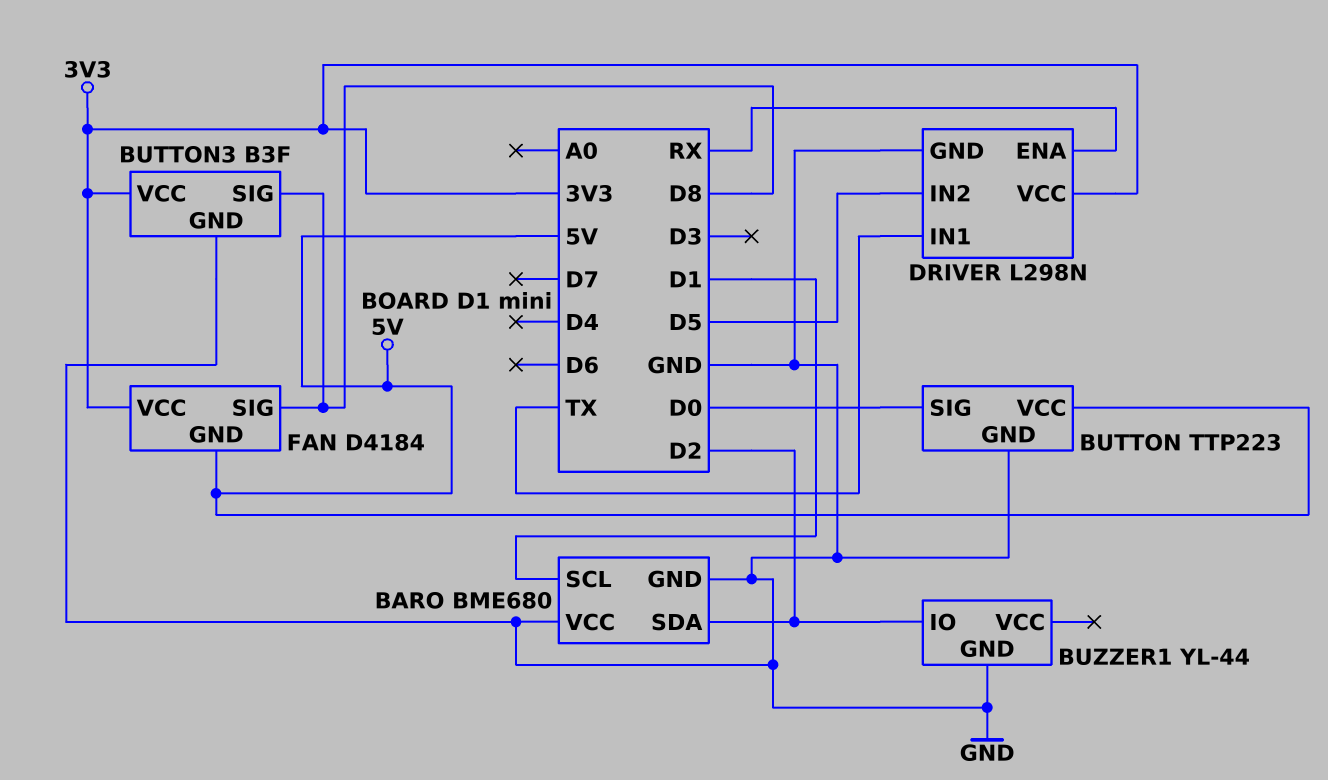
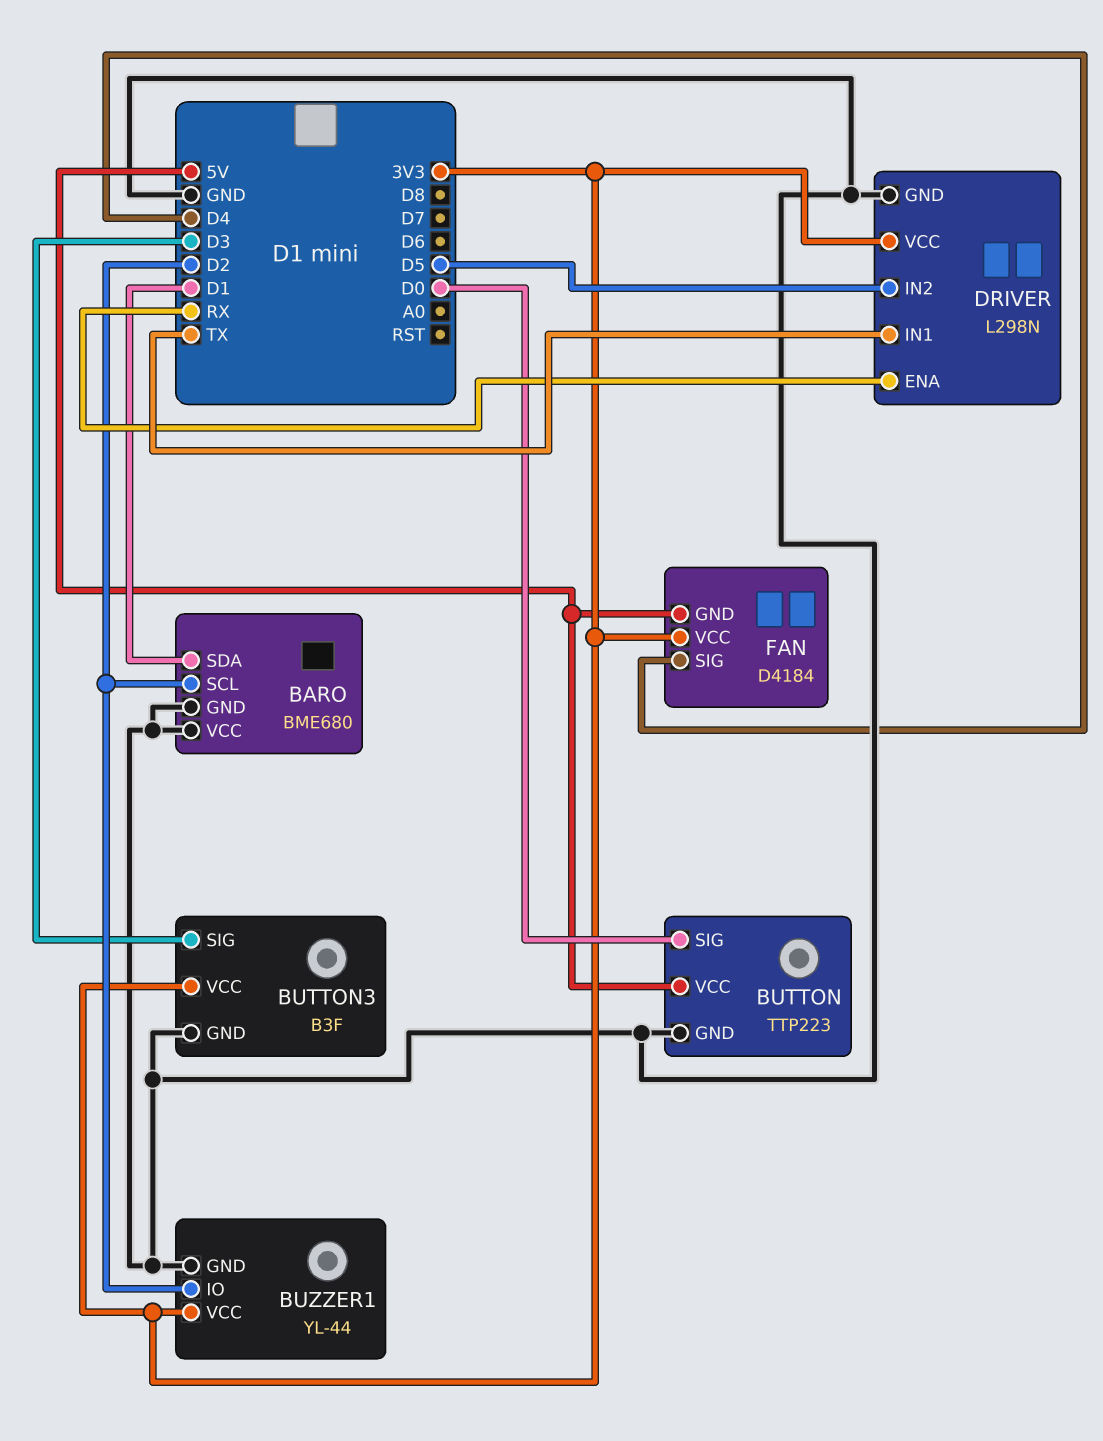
BARO pin SCL: D1 -> D2
BARO pin SDA: D2 -> D1
BUTTON3 pin SIG: D8 -> D3
BUZZER1 pin VCC: none -> 3V3
FAN pin SIG: D8 -> D4

